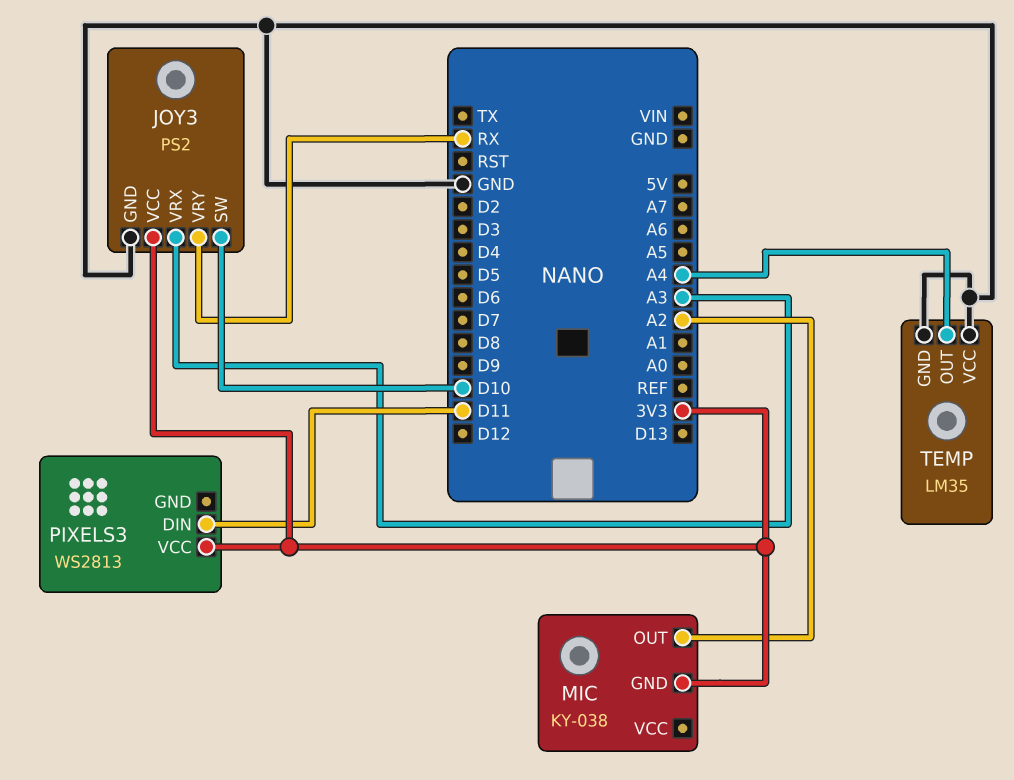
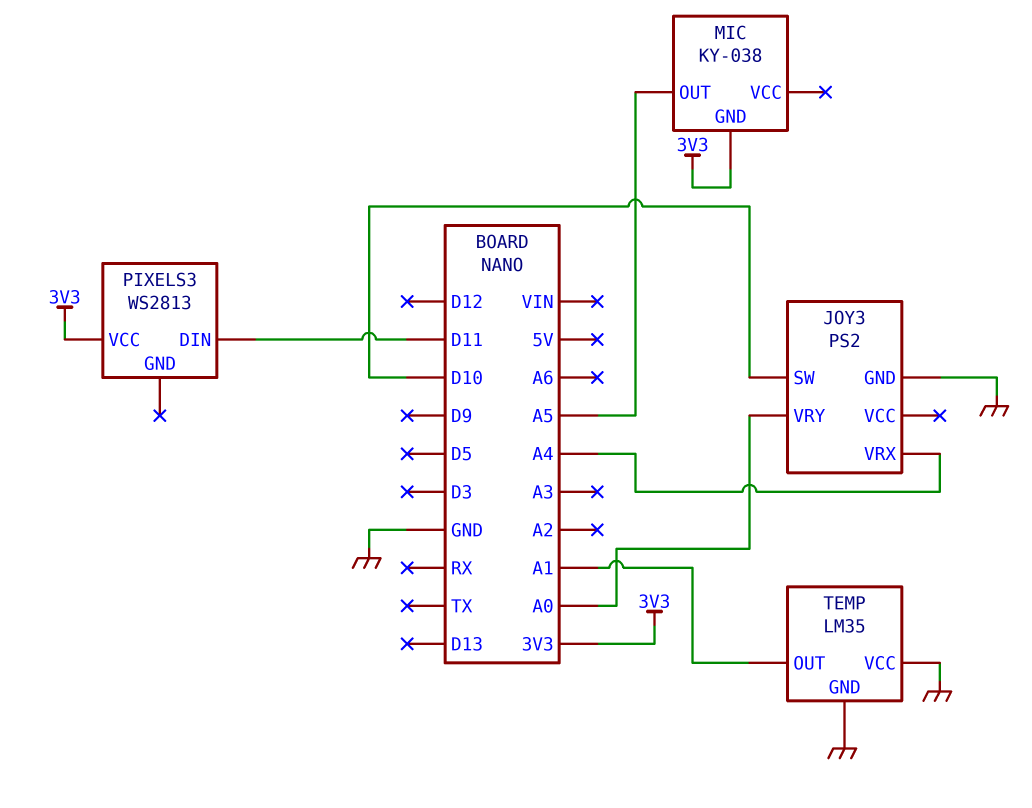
JOY3 pin VCC: 3V3 -> none
JOY3 pin VRX: A3 -> A4
JOY3 pin VRY: RX -> A0
MIC pin OUT: A2 -> A5
TEMP pin OUT: A4 -> A1

